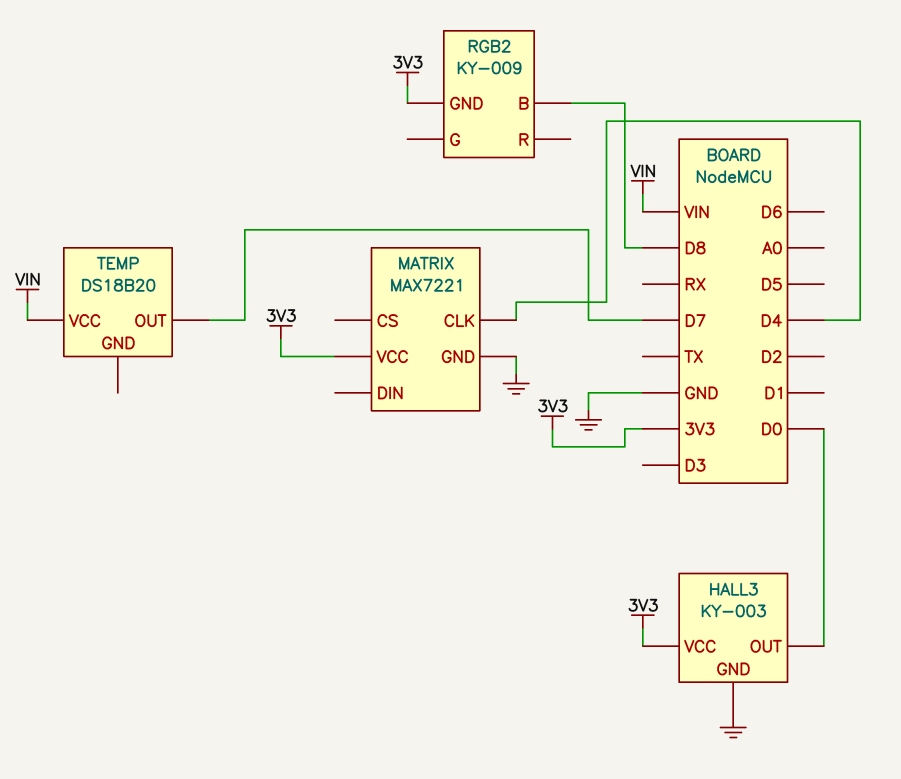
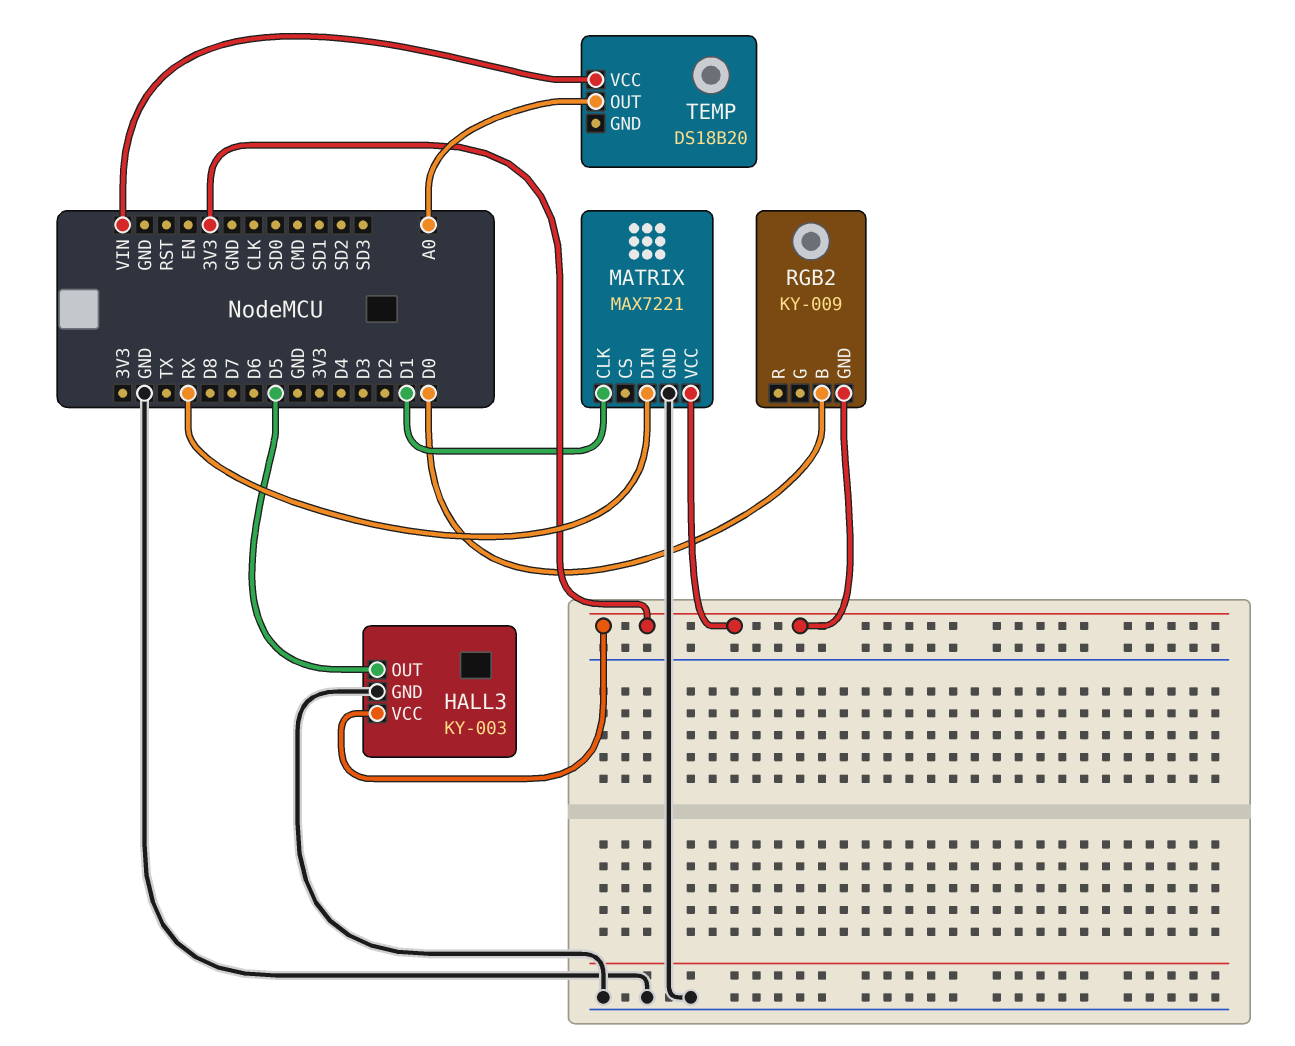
HALL3 pin OUT: D0 -> D5
MATRIX pin CLK: D4 -> D1
MATRIX pin DIN: none -> RX
RGB2 pin B: D8 -> D0
TEMP pin OUT: D7 -> A0

